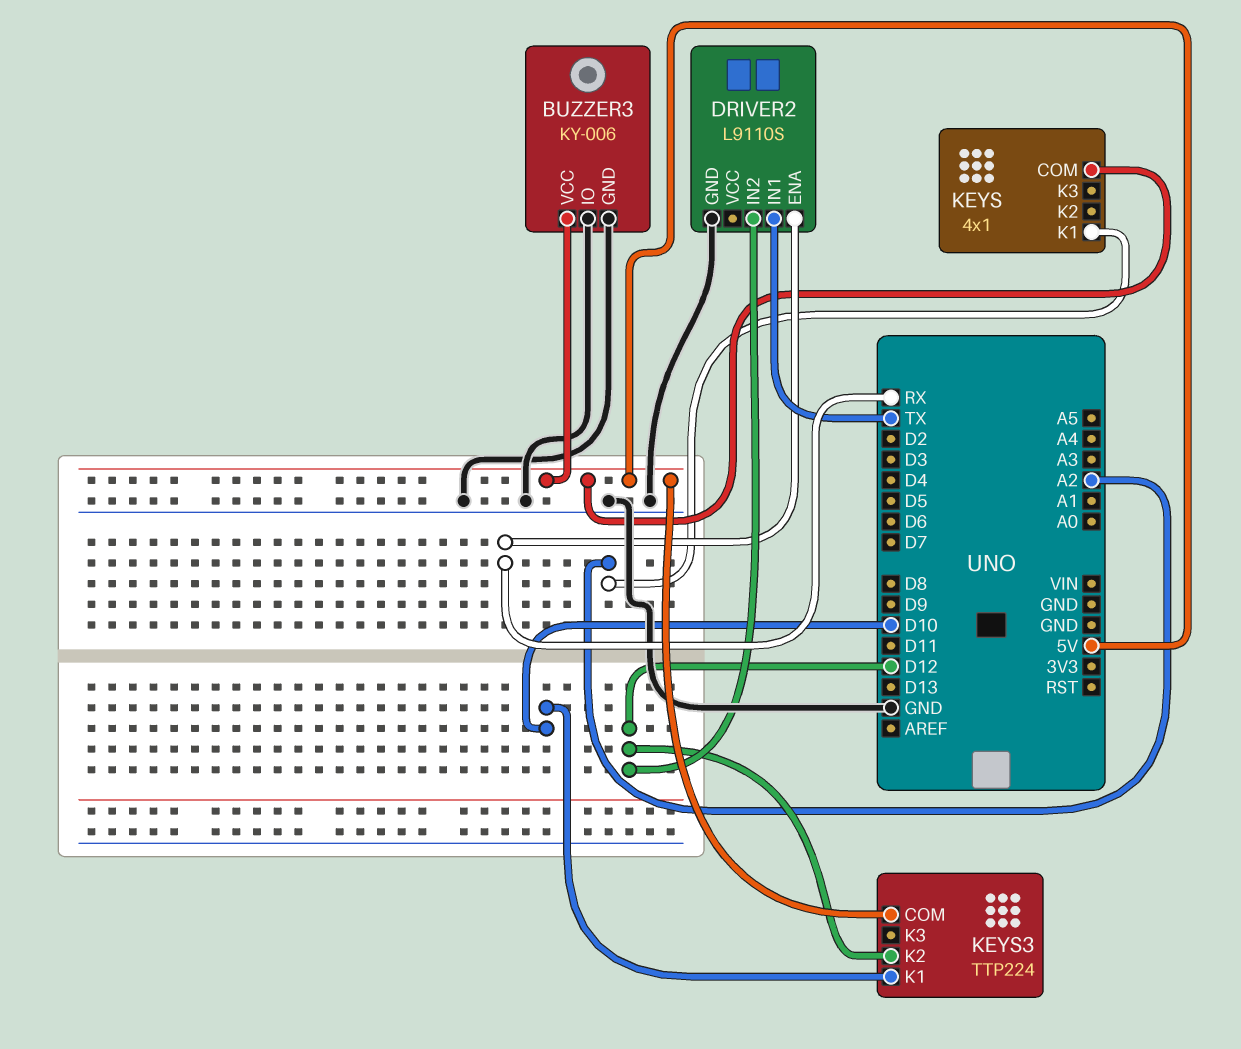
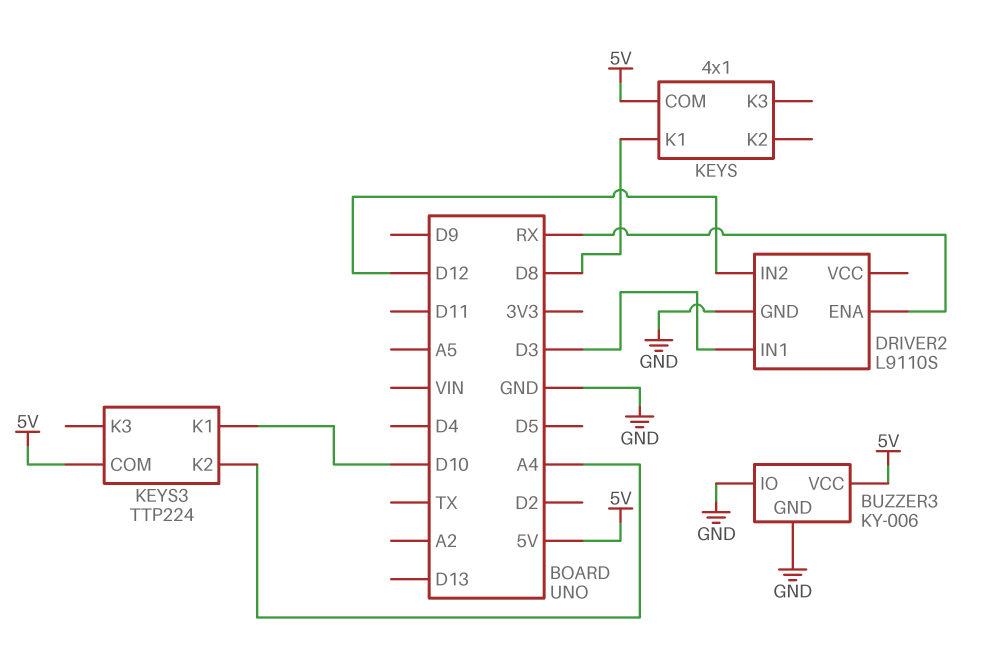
DRIVER2 pin IN1: TX -> D3
KEYS pin K1: A2 -> D8
KEYS3 pin K2: D12 -> A4

